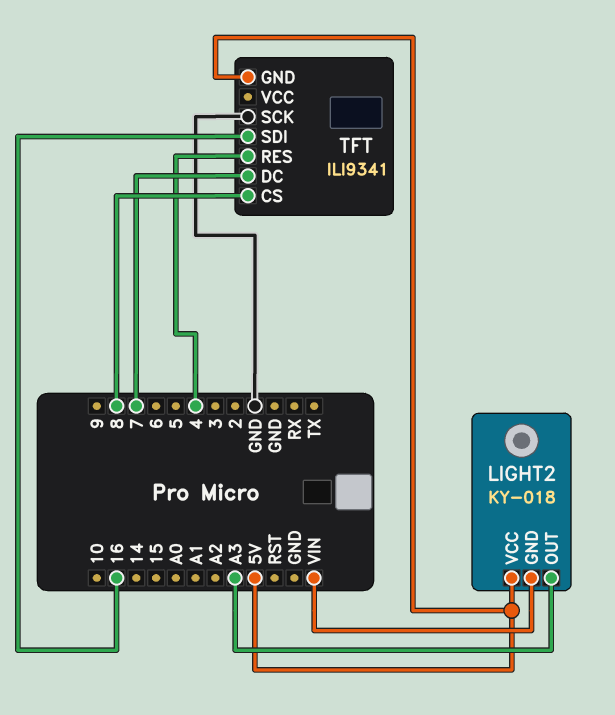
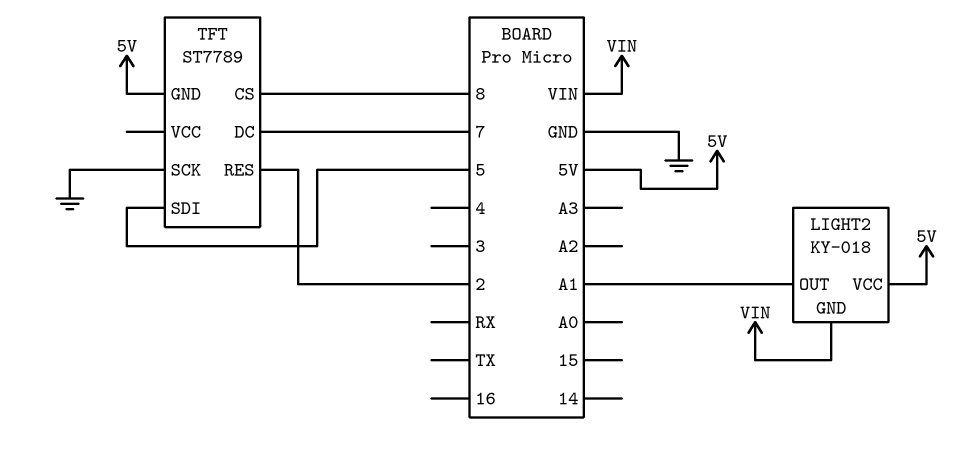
LIGHT2 pin OUT: A3 -> A1
TFT: ILI9341 -> ST7789
TFT pin RES: 4 -> 2
TFT pin SDI: 16 -> 5

